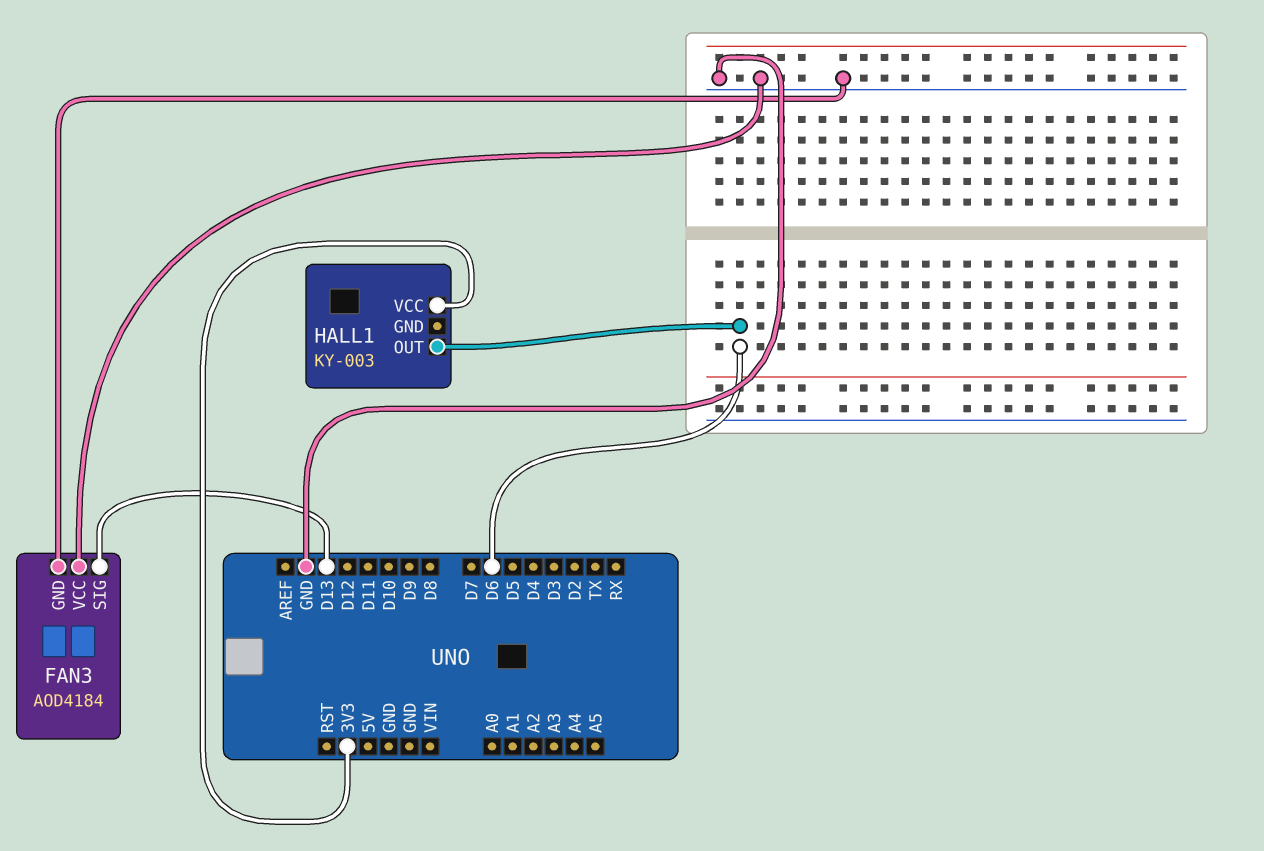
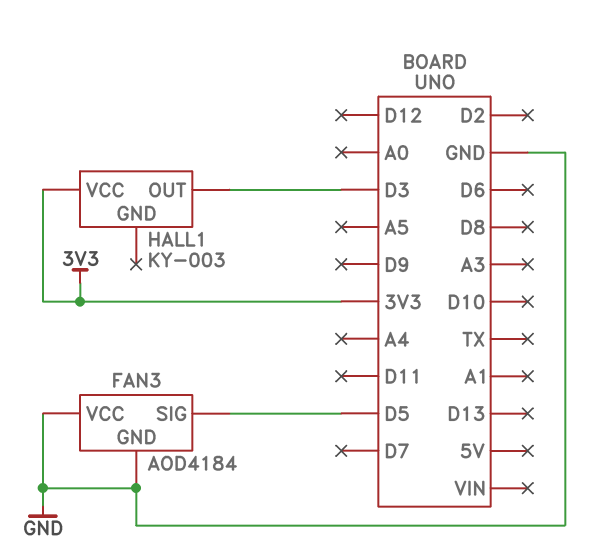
FAN3 pin SIG: D13 -> D5
HALL1 pin OUT: D6 -> D3

